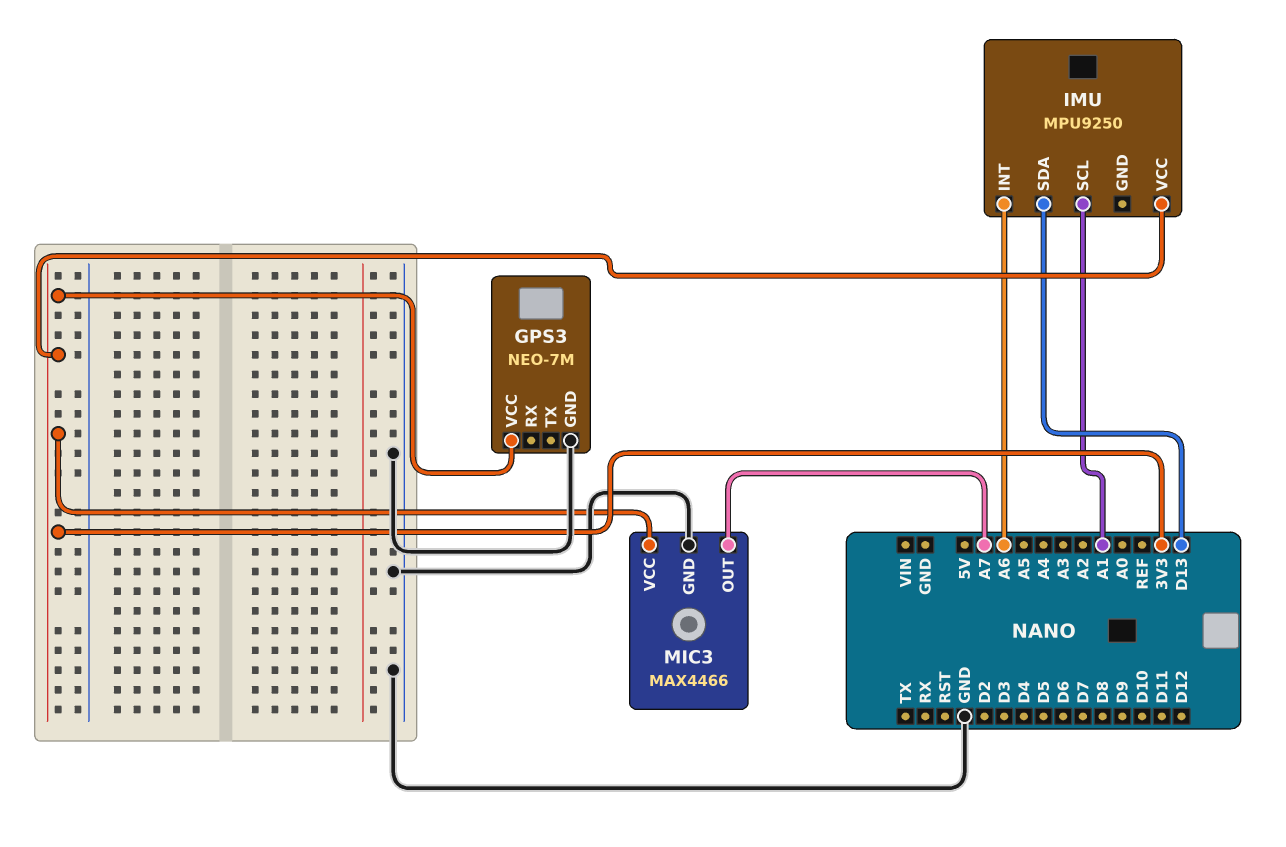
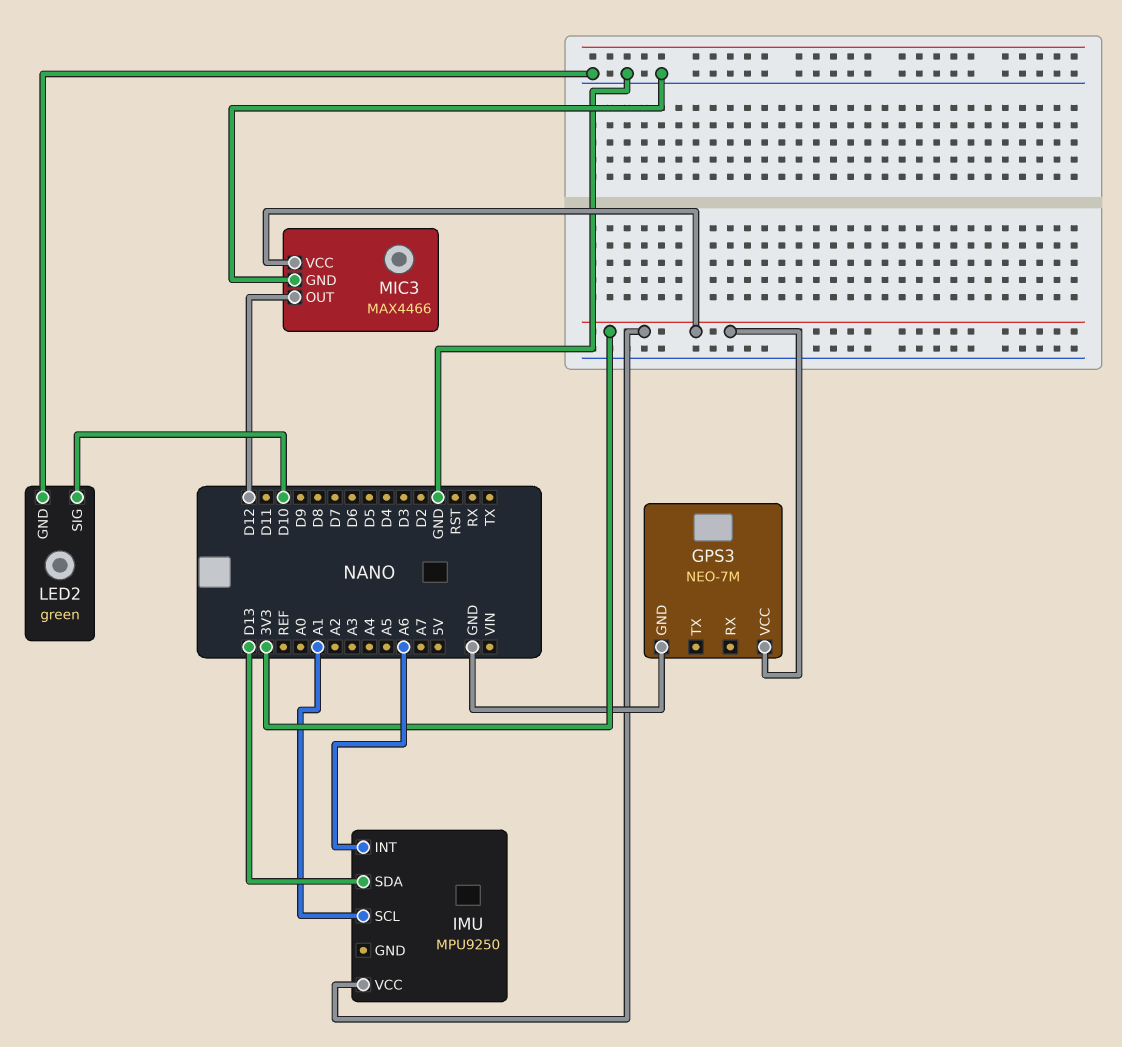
LED2: none -> green
LED2 pin GND: none -> GND
LED2 pin SIG: none -> D10
MIC3 pin OUT: A7 -> D12

